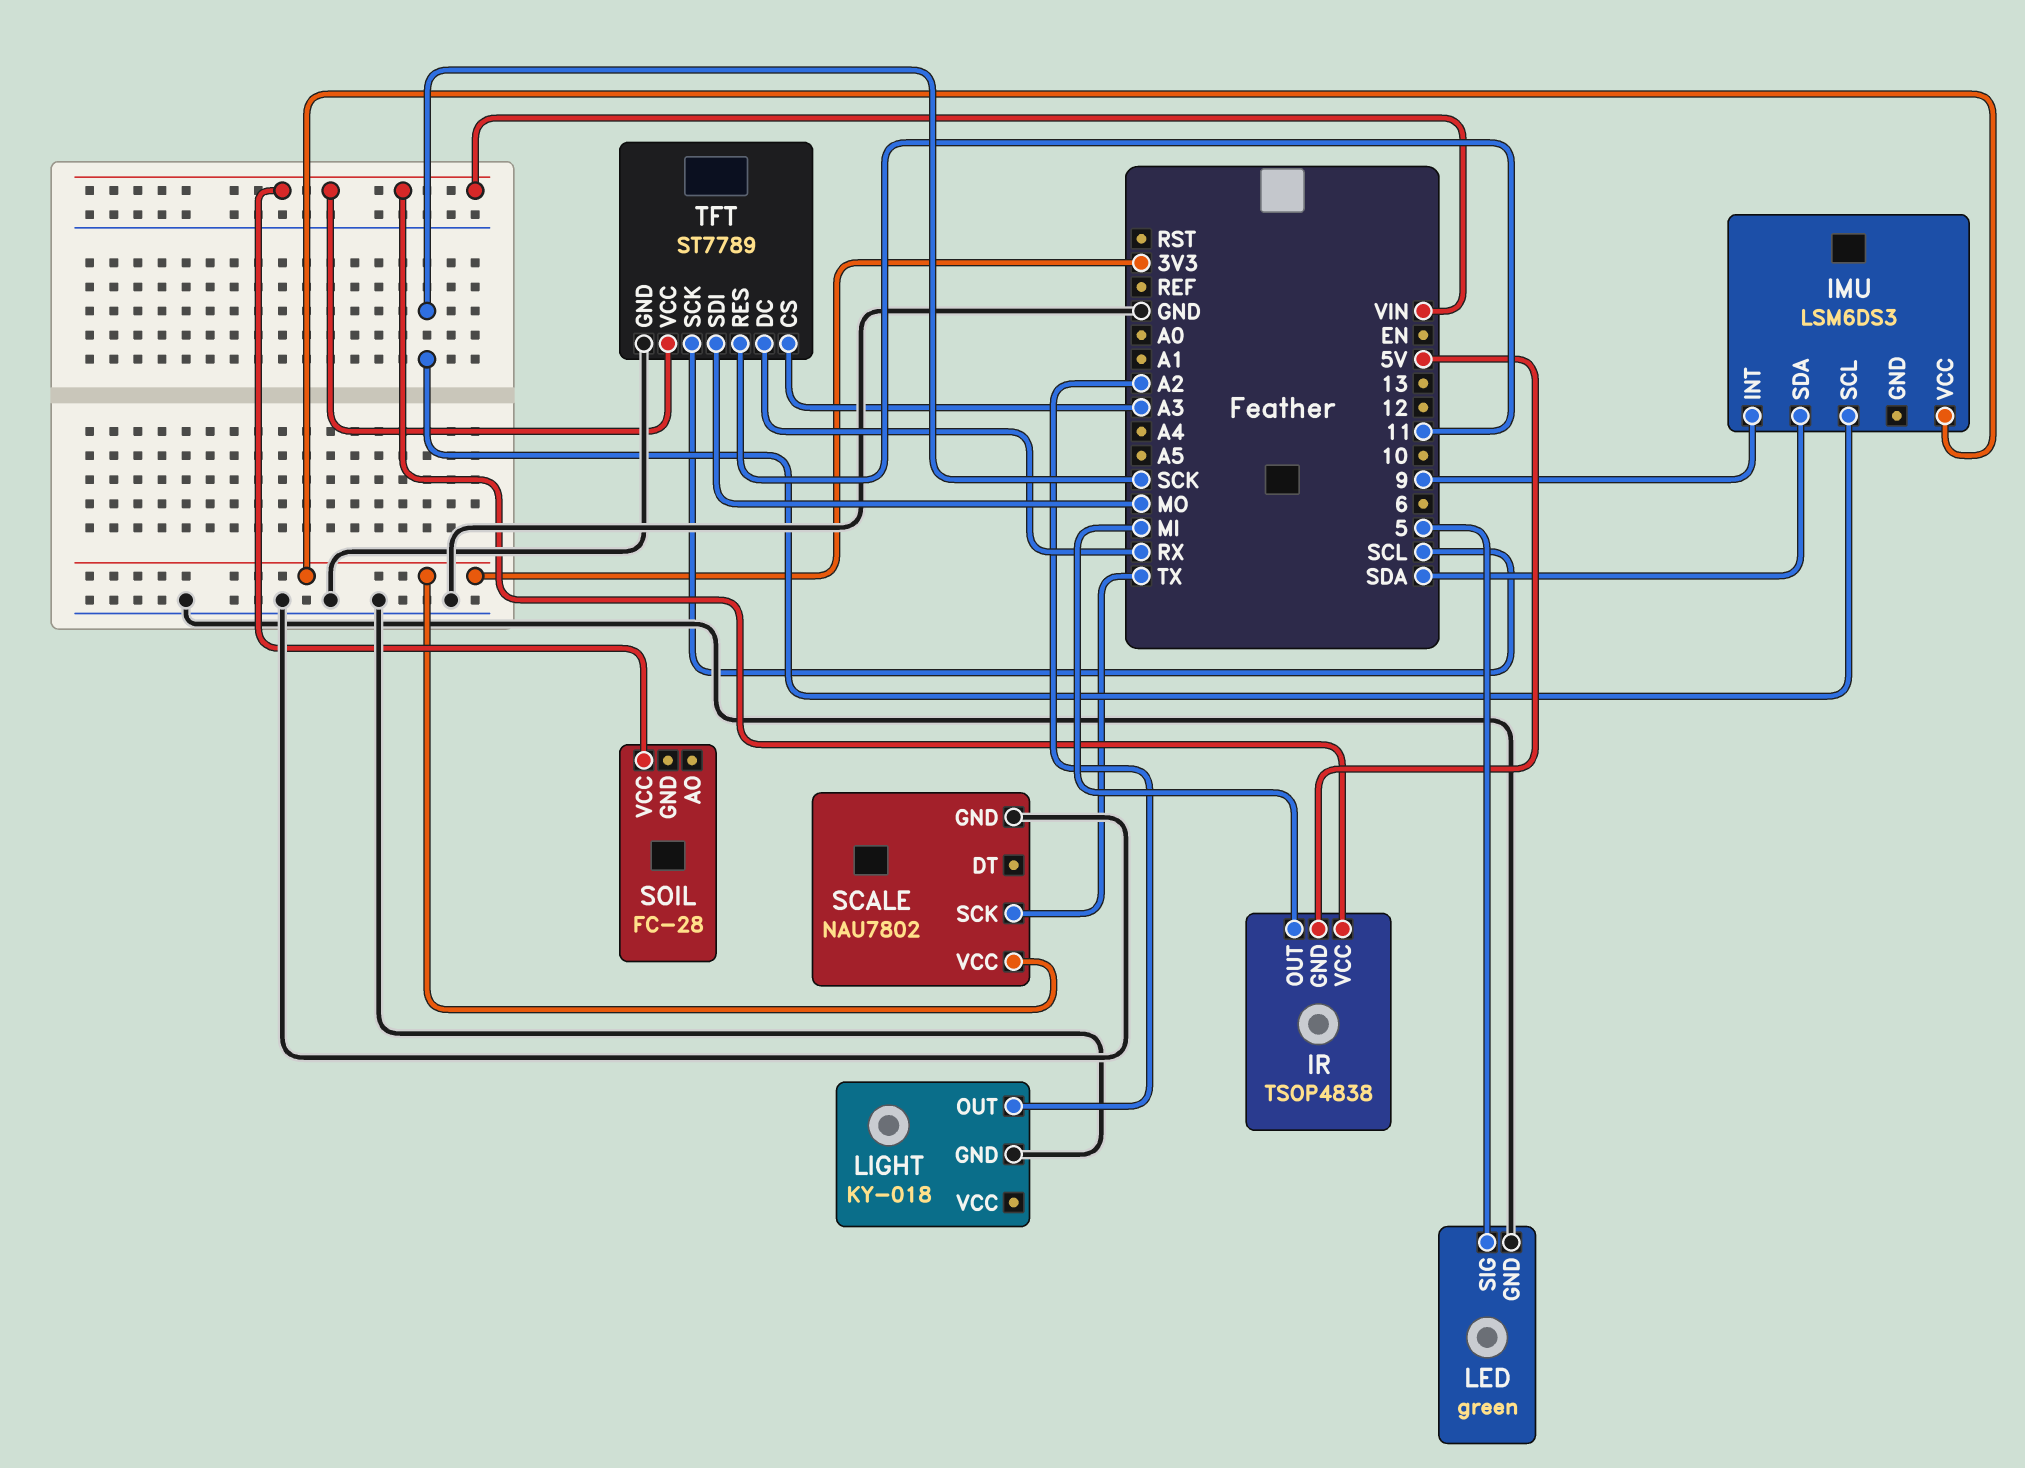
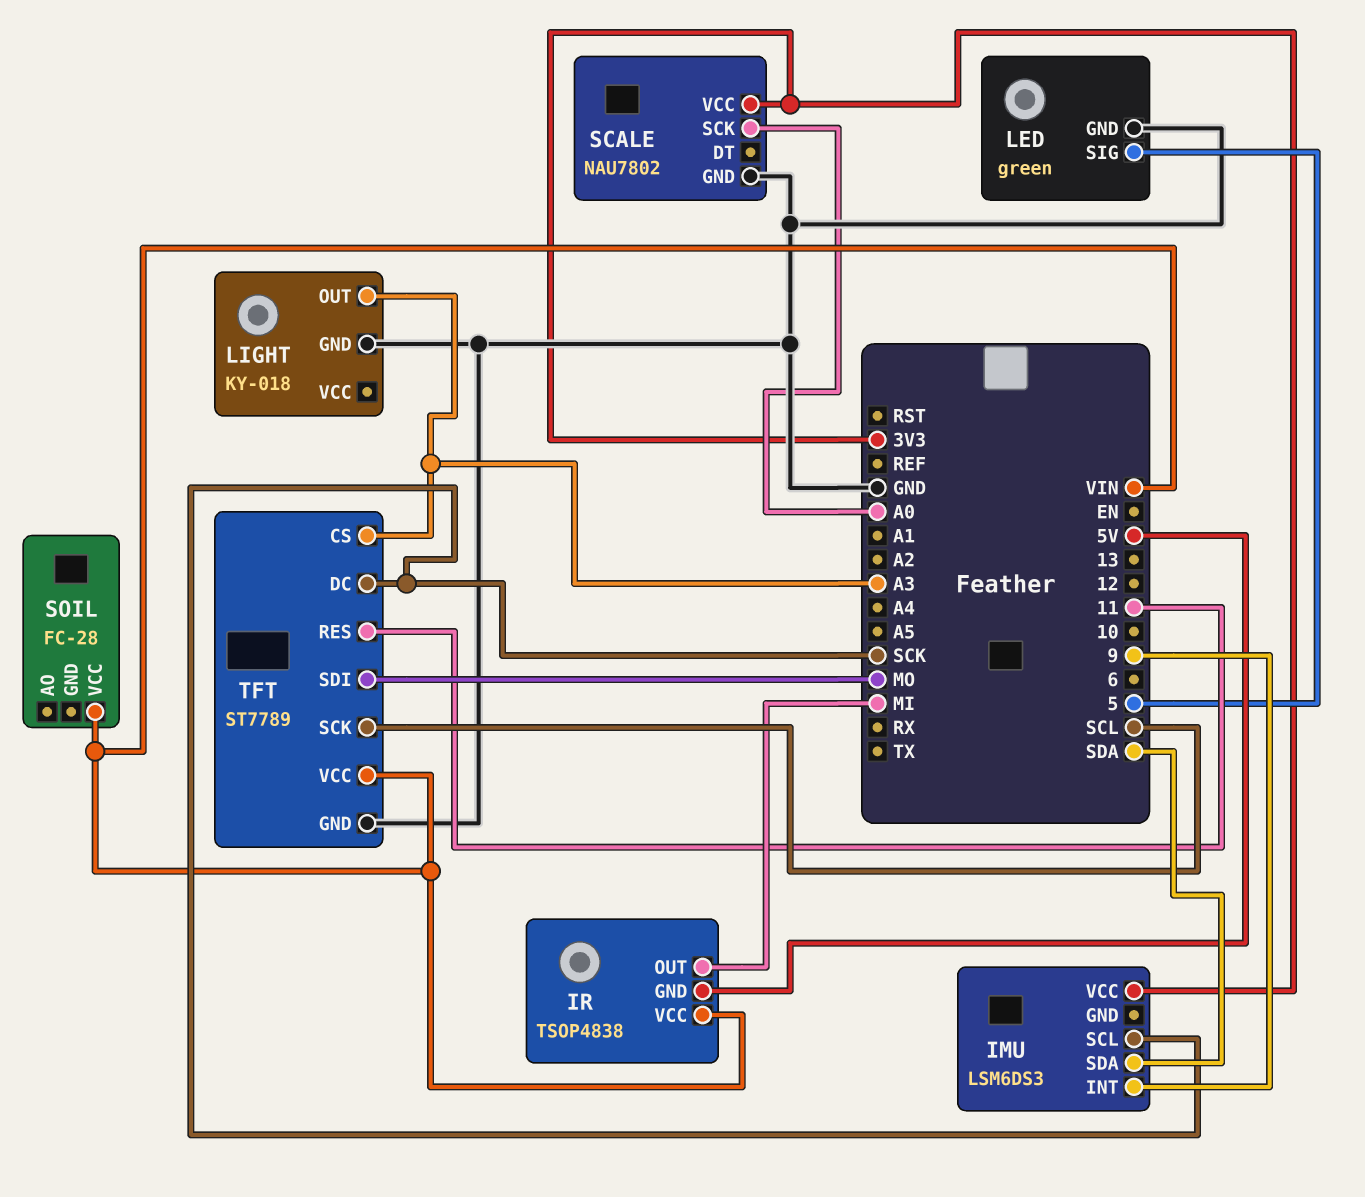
LIGHT pin OUT: A2 -> A3
SCALE pin SCK: TX -> A0
TFT pin DC: RX -> SCK

